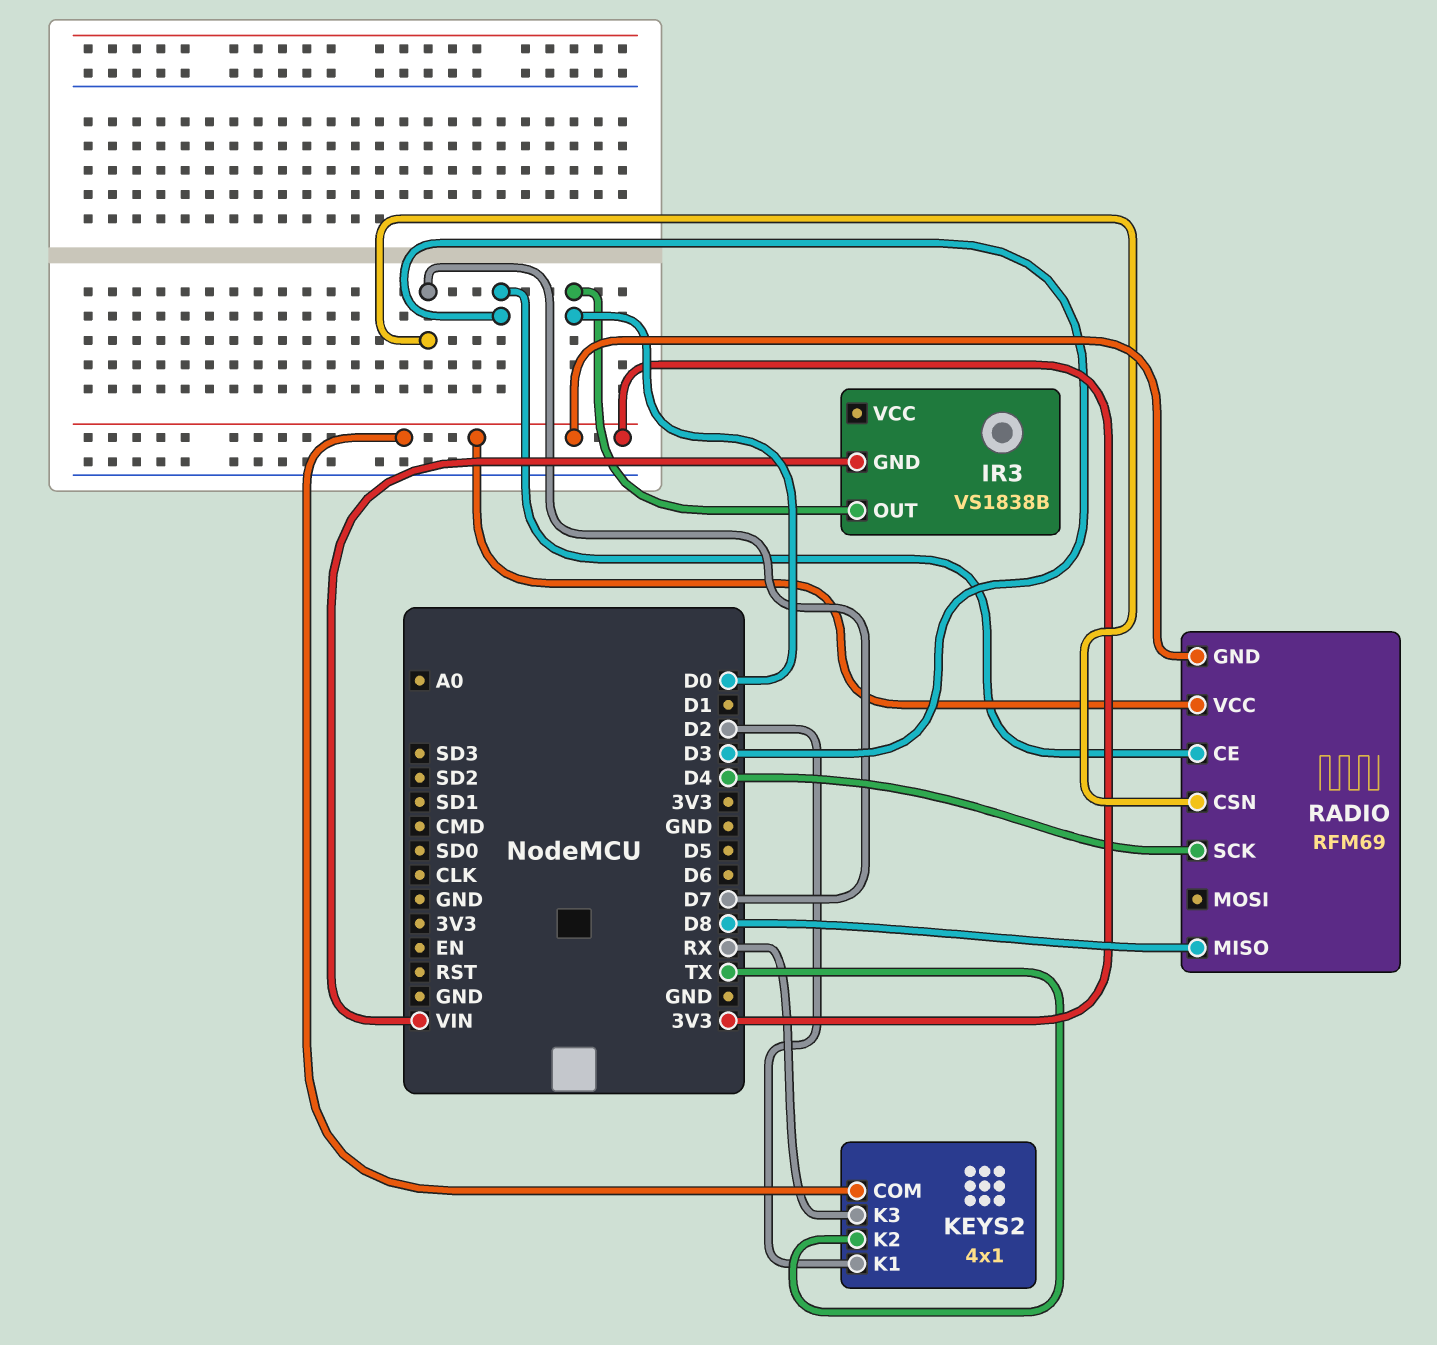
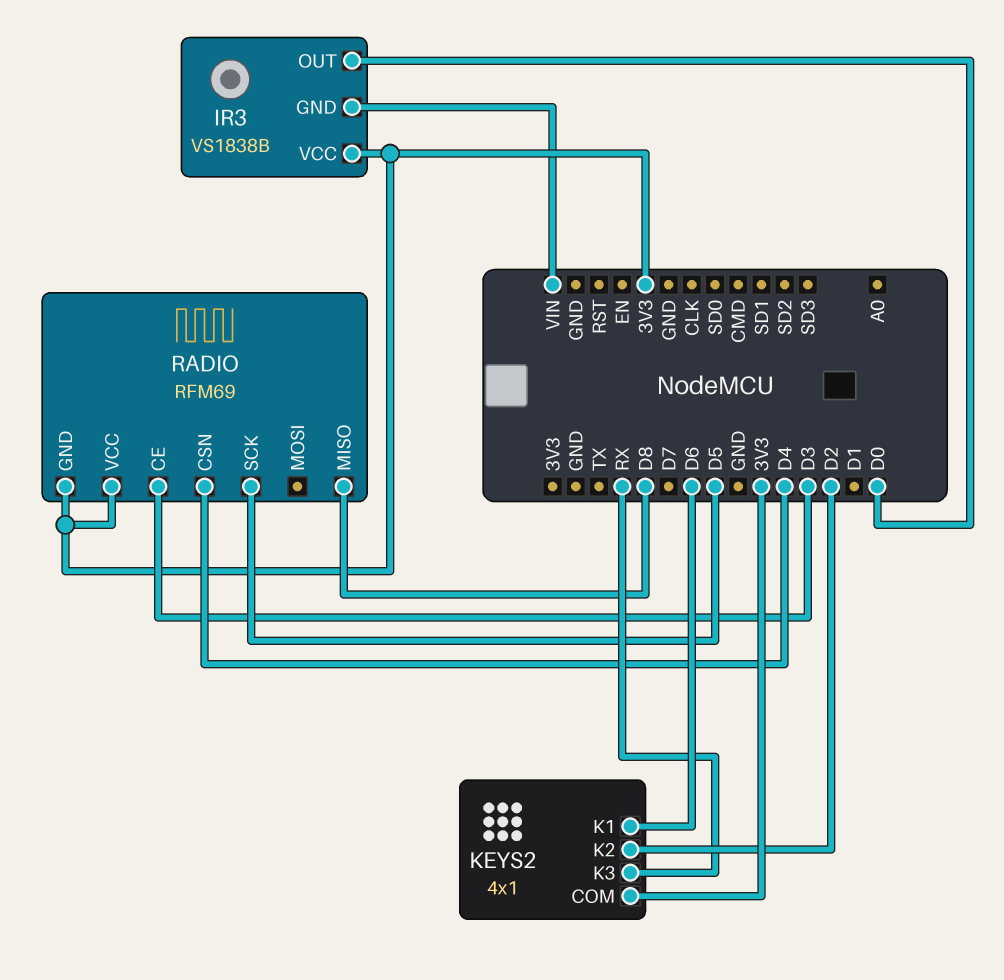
IR3 pin VCC: none -> 3V3
KEYS2 pin K1: D2 -> D6
KEYS2 pin K2: TX -> D2
RADIO pin CSN: D7 -> D4
RADIO pin SCK: D4 -> D5

